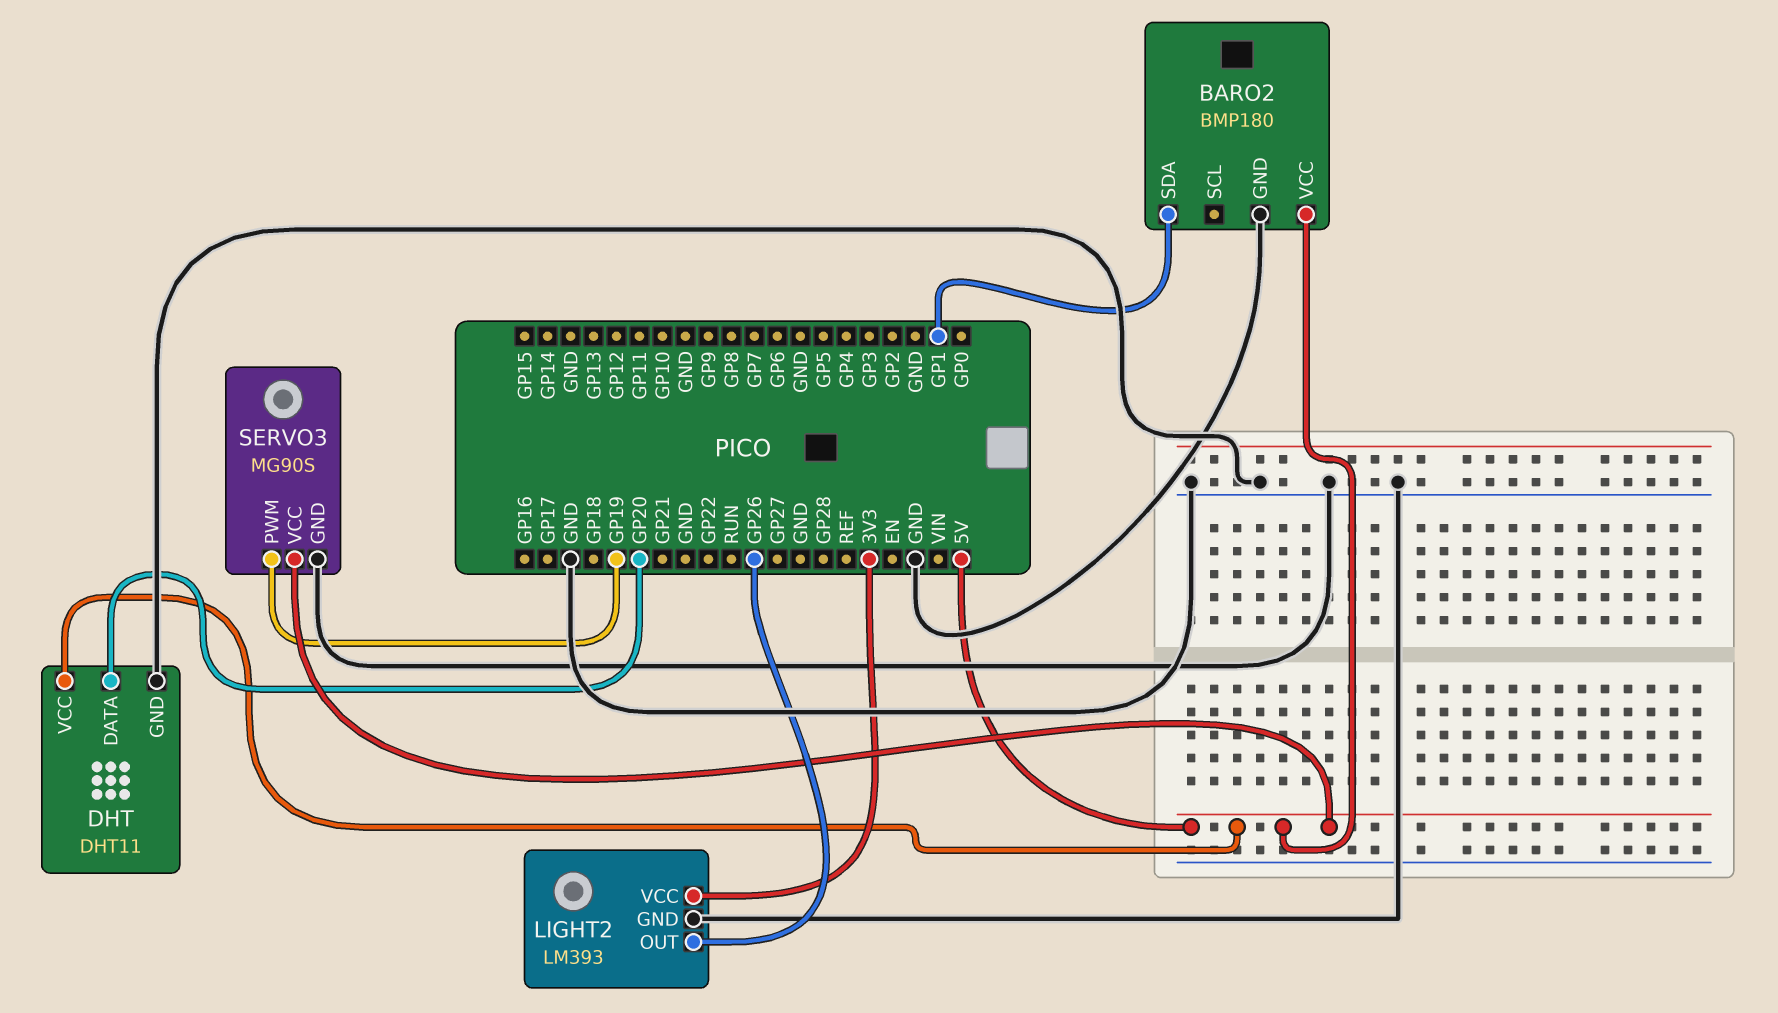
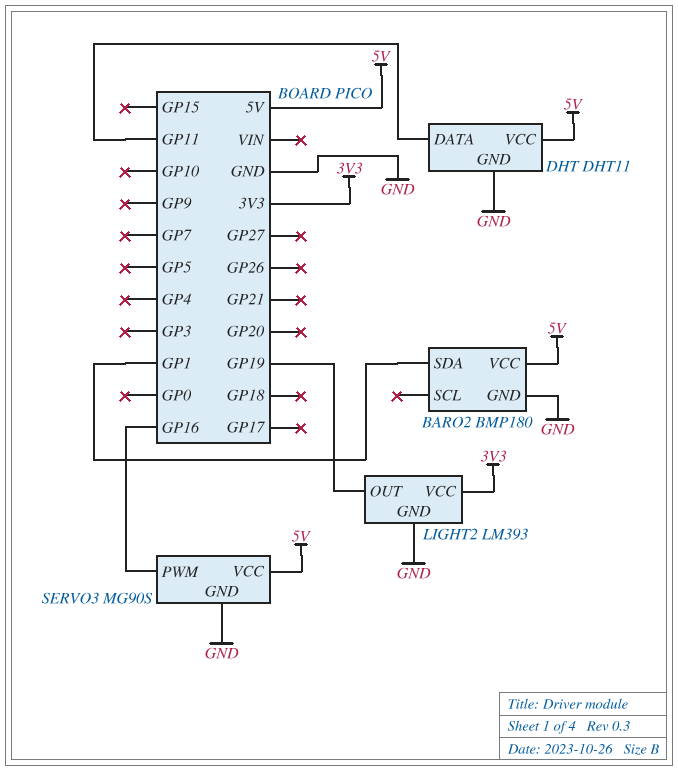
DHT pin DATA: GP20 -> GP11
LIGHT2 pin OUT: GP26 -> GP19
SERVO3 pin PWM: GP19 -> GP16

